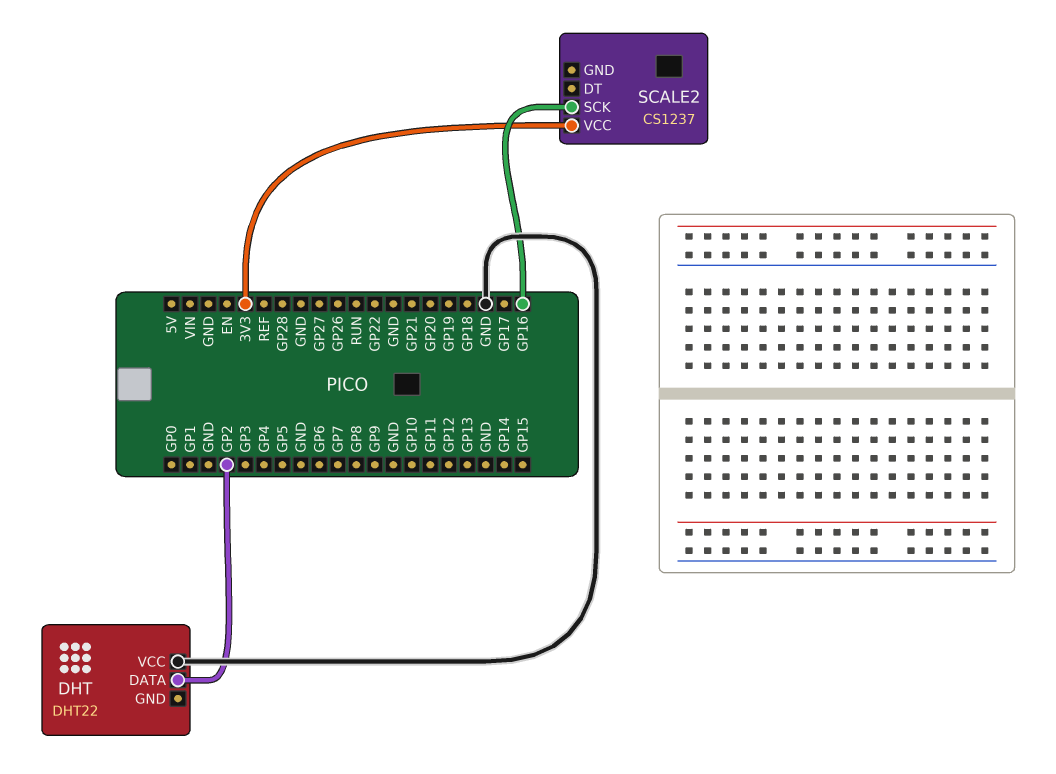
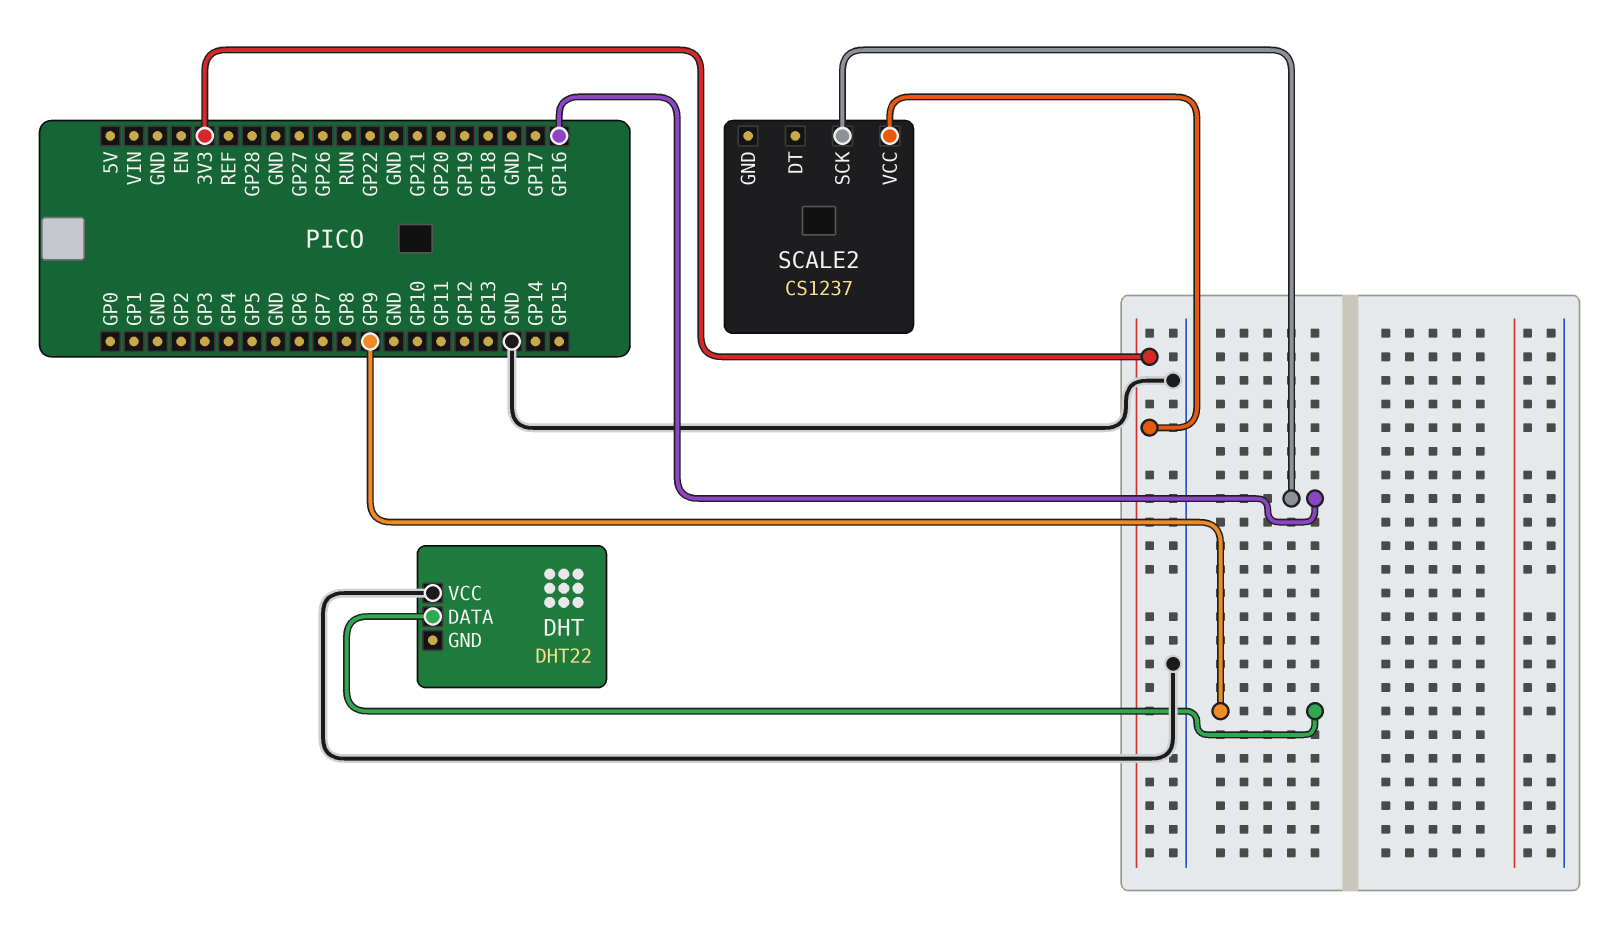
DHT pin DATA: GP2 -> GP9

